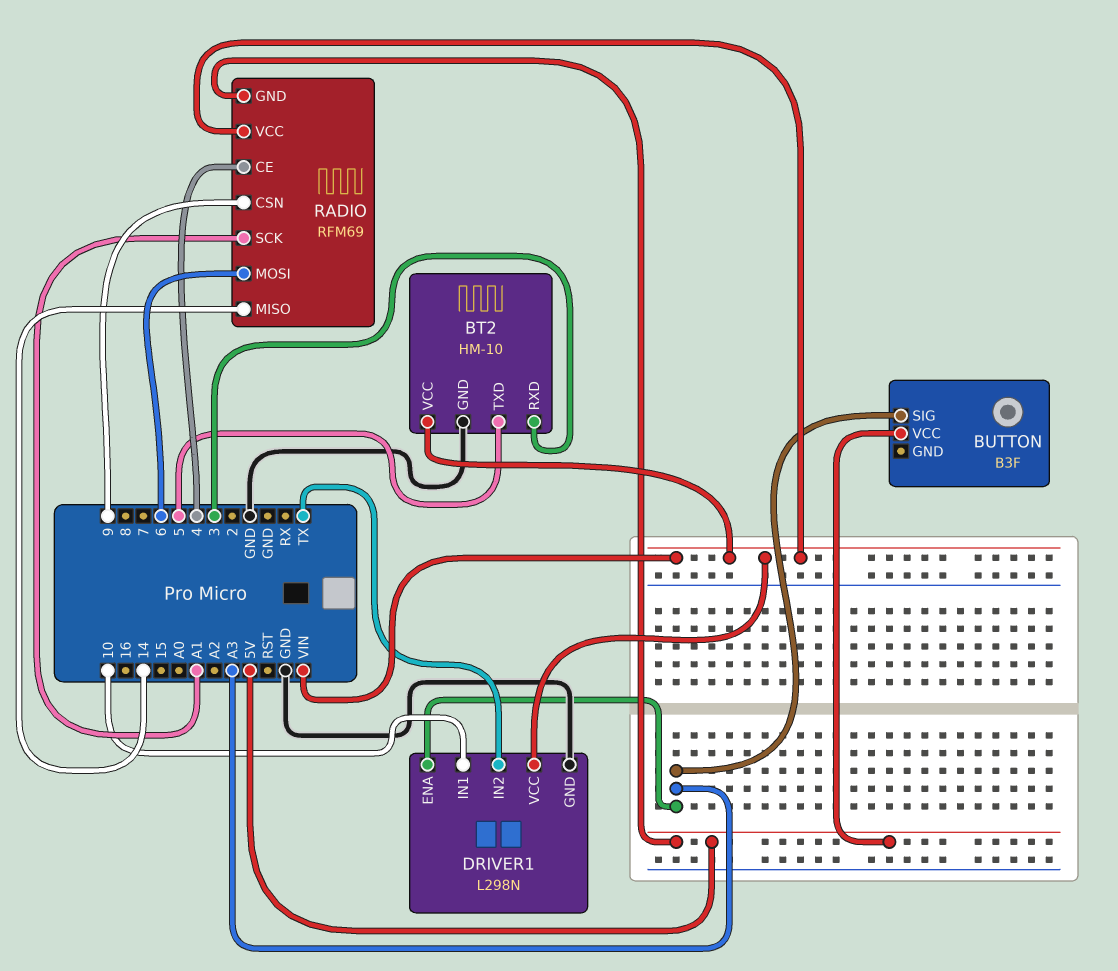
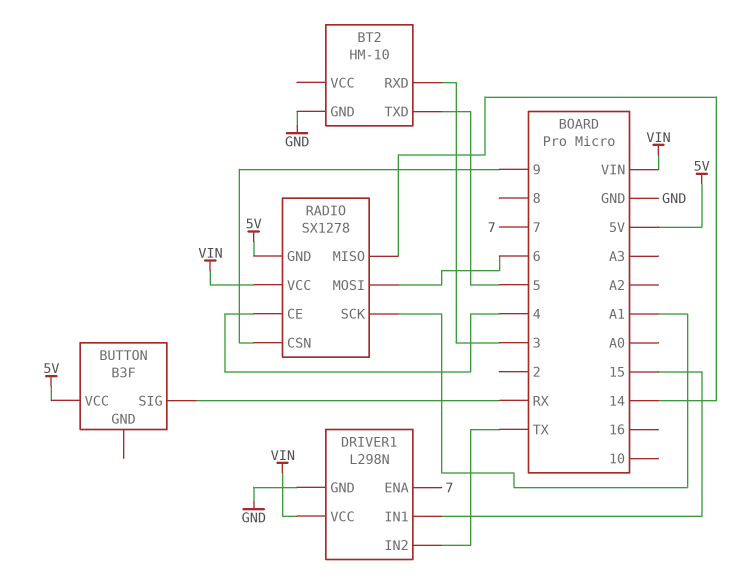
BT2 pin VCC: VIN -> none
BUTTON pin SIG: A3 -> RX
DRIVER1 pin ENA: A3 -> 7
DRIVER1 pin IN1: 10 -> 15
RADIO: RFM69 -> SX1278

